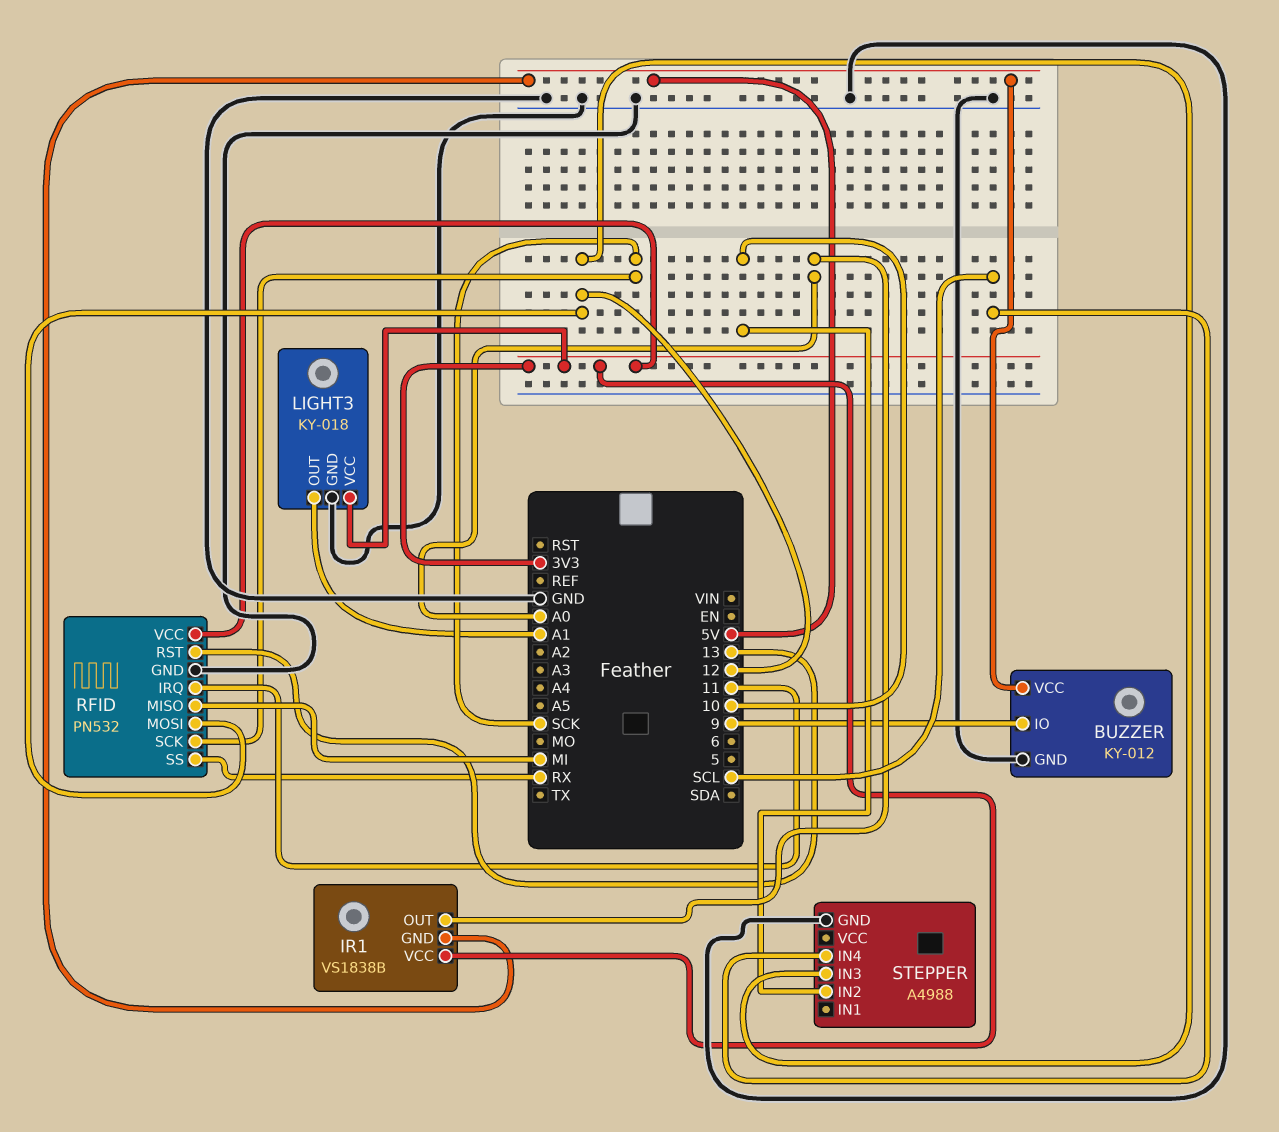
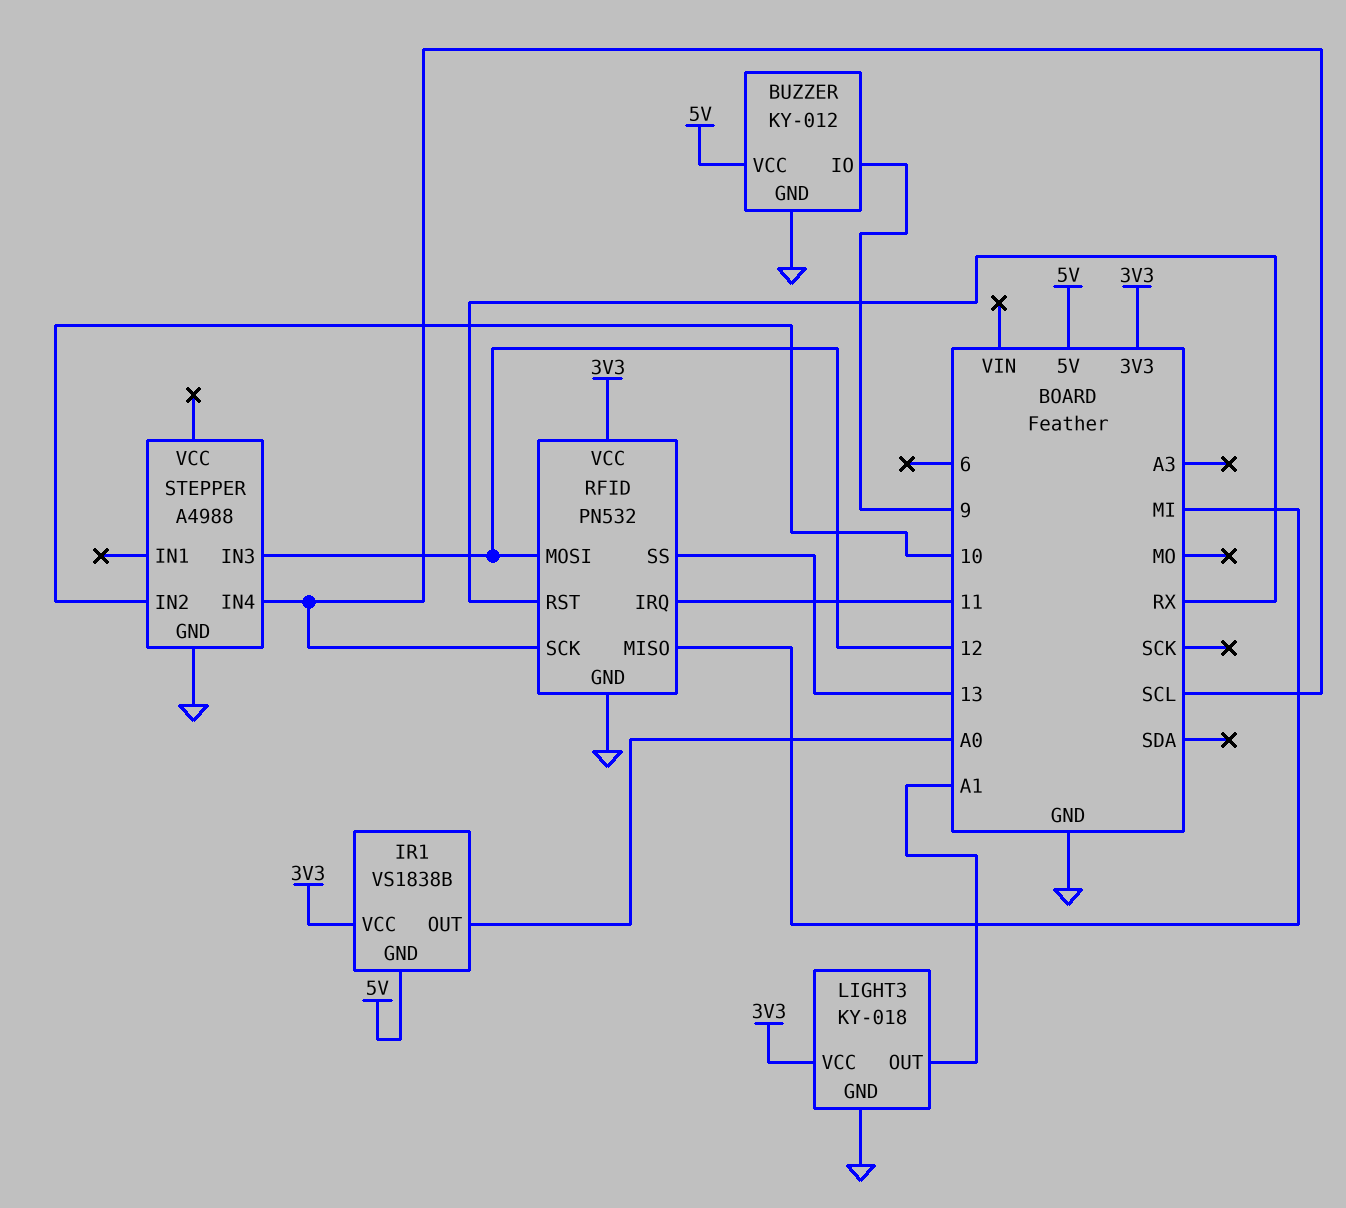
RFID pin RST: 13 -> RX
RFID pin SCK: SCK -> SCL
RFID pin SS: RX -> 13

